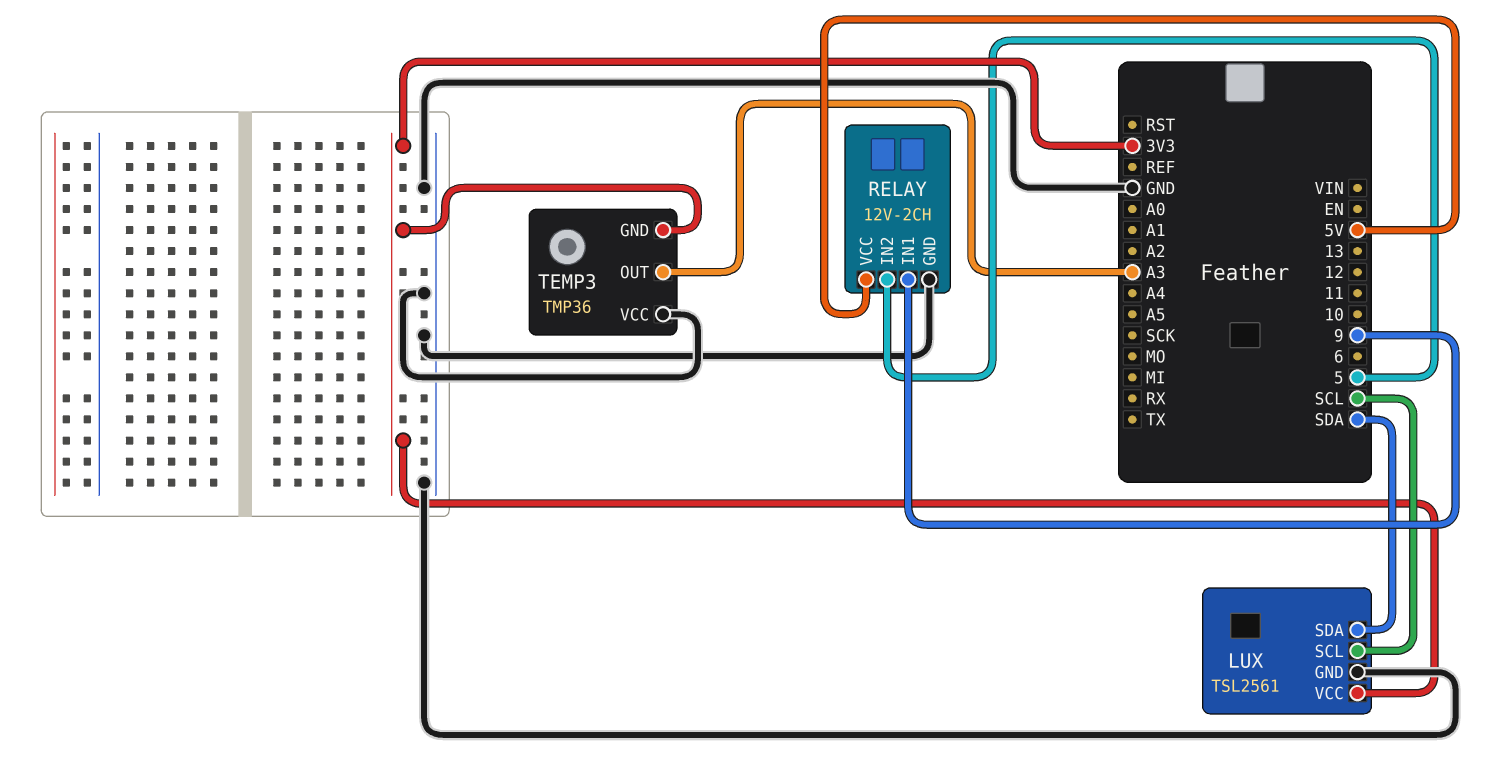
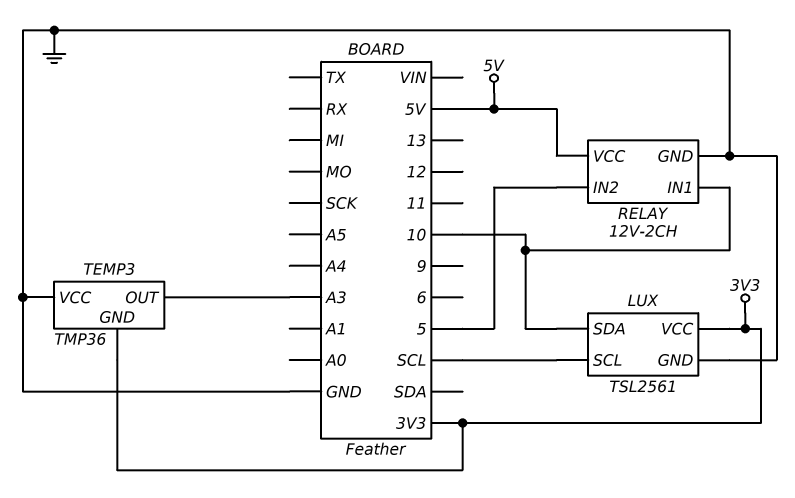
LUX pin SDA: SDA -> 10
RELAY pin IN1: 9 -> 10

